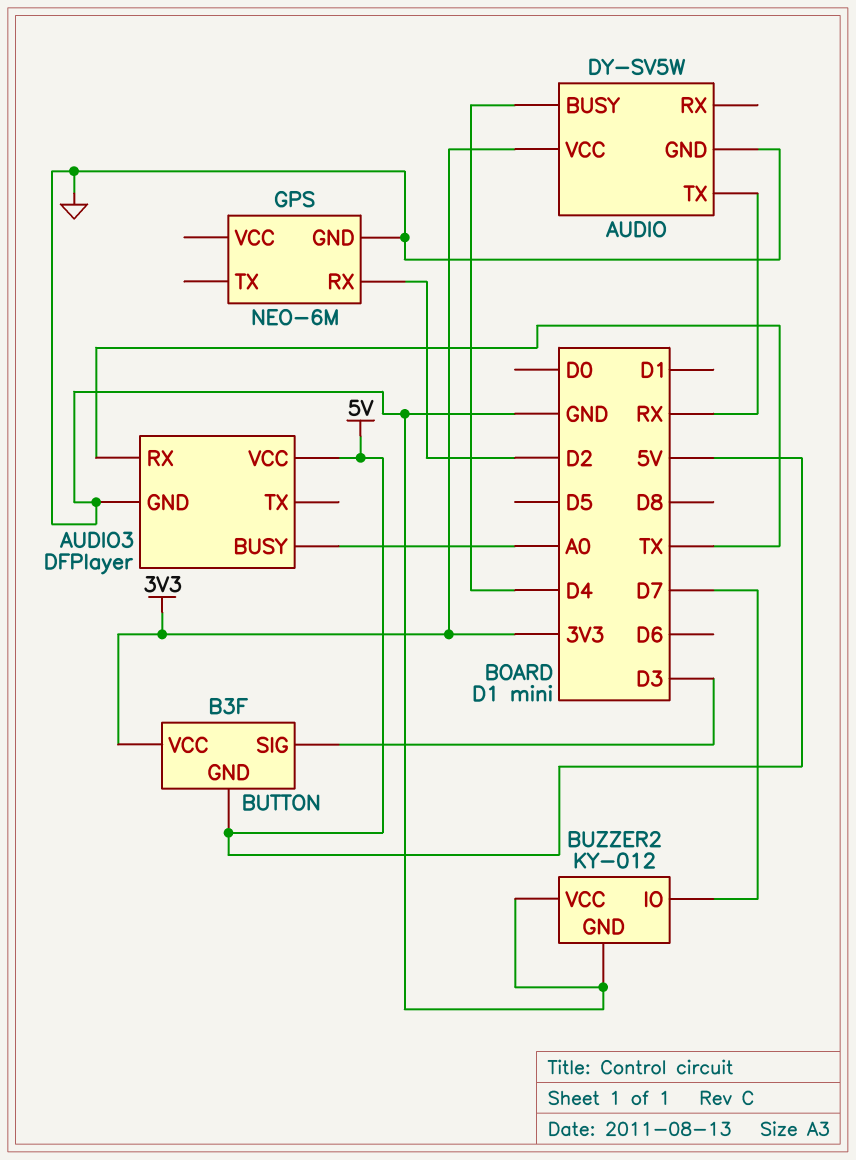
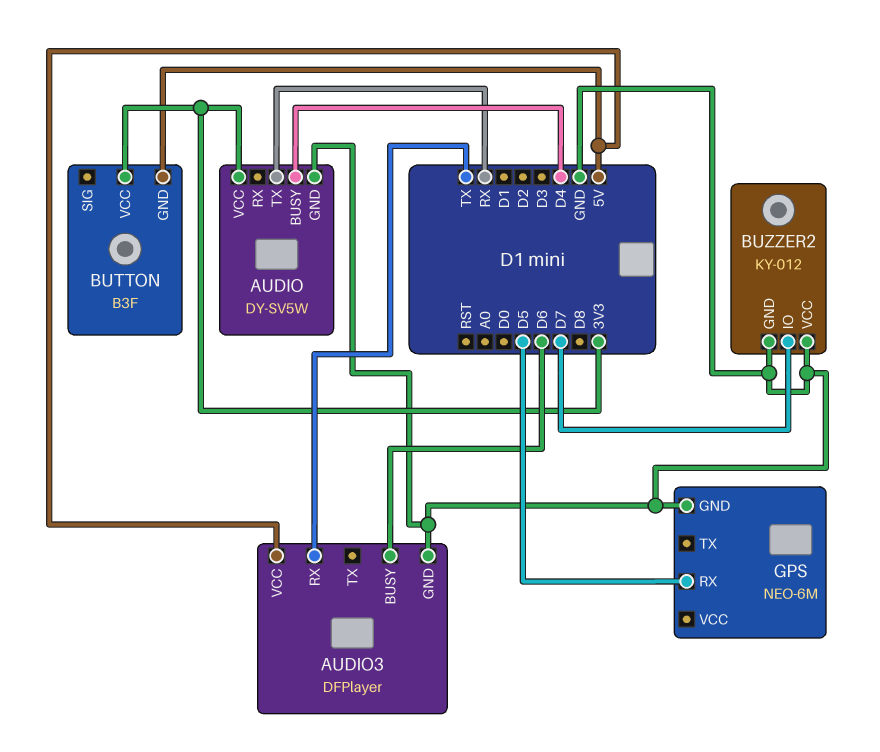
AUDIO3 pin BUSY: A0 -> D6
BUTTON pin SIG: D3 -> none
GPS pin RX: D2 -> D5

